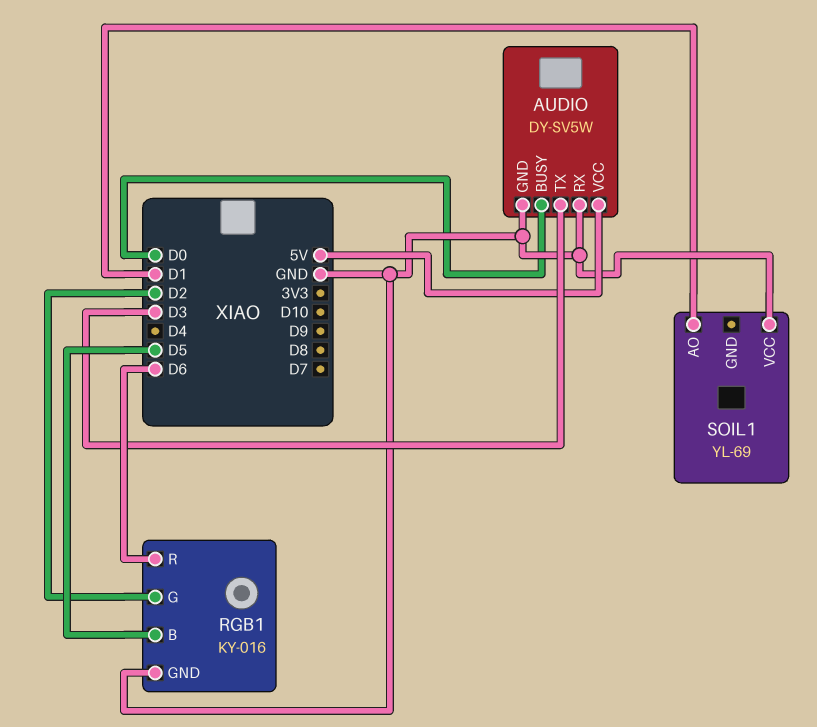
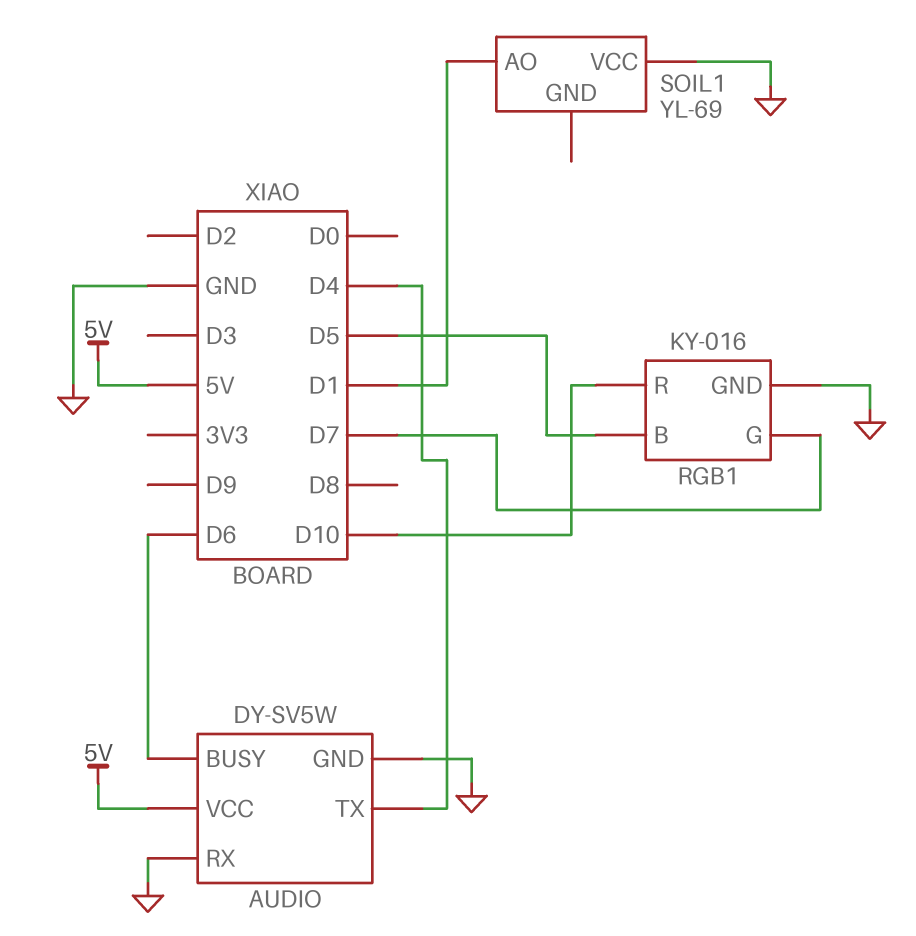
AUDIO pin BUSY: D0 -> D6
AUDIO pin TX: D3 -> D4
RGB1 pin G: D2 -> D7
RGB1 pin R: D6 -> D10

